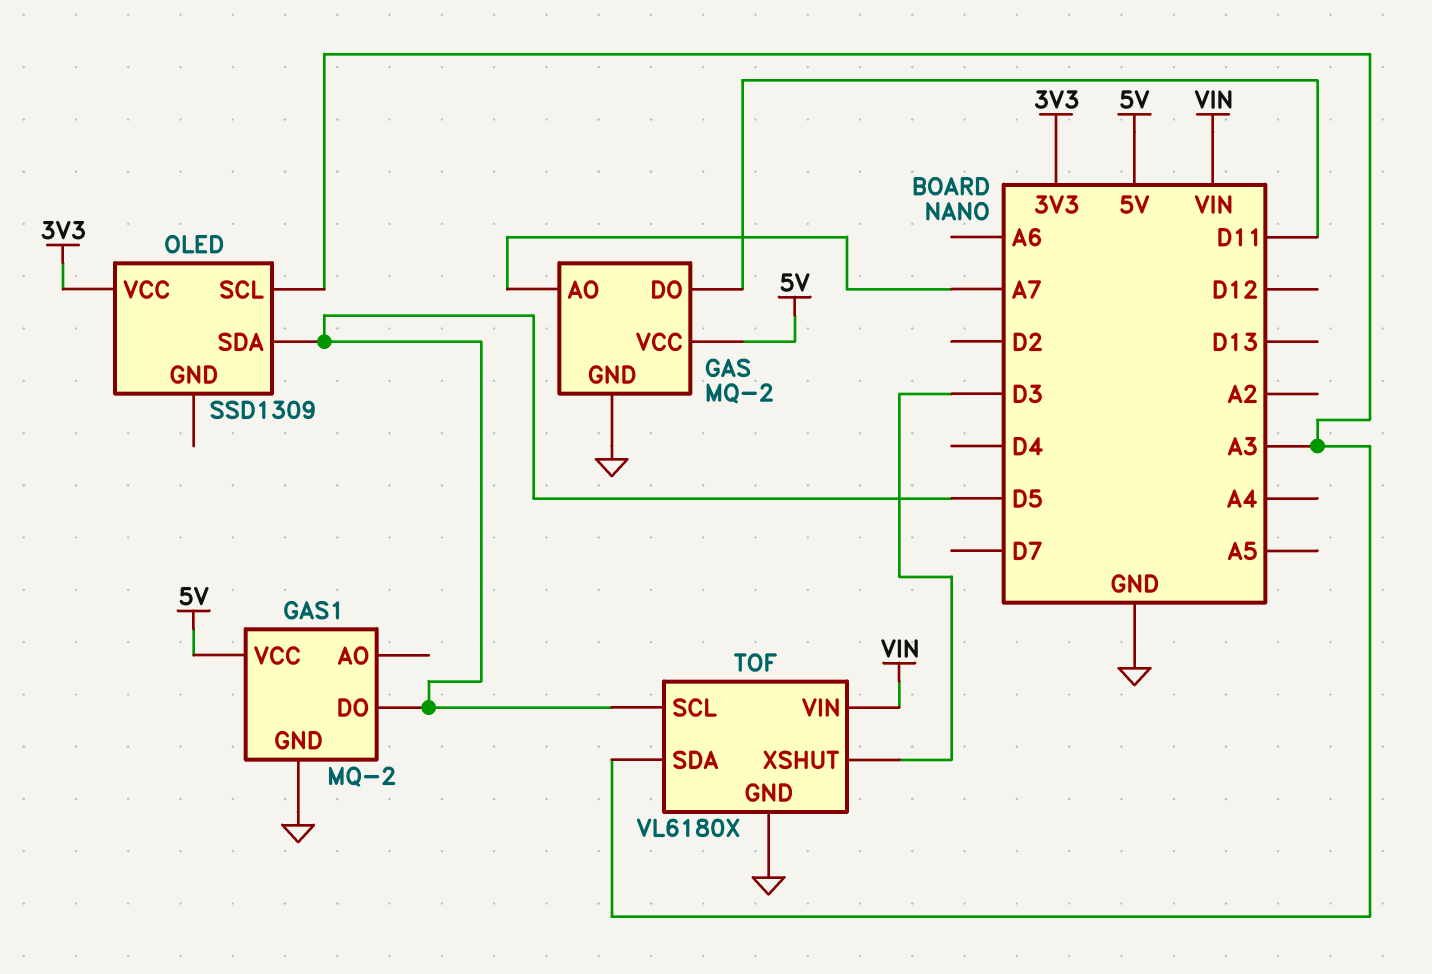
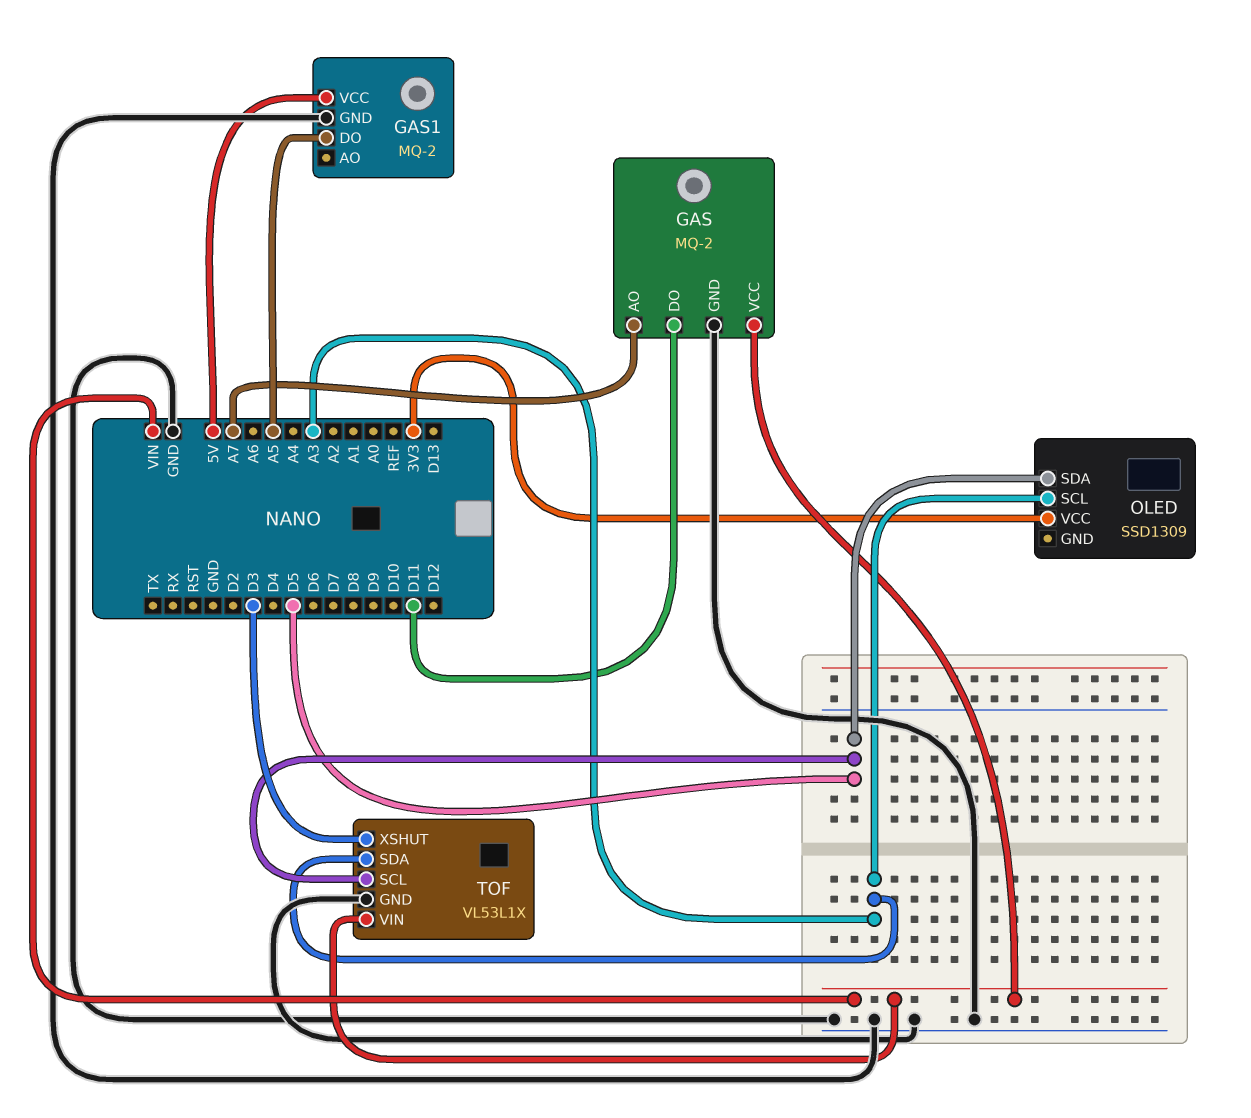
GAS pin VCC: 5V -> VIN
GAS1 pin DO: D5 -> A5
TOF: VL6180X -> VL53L1X

